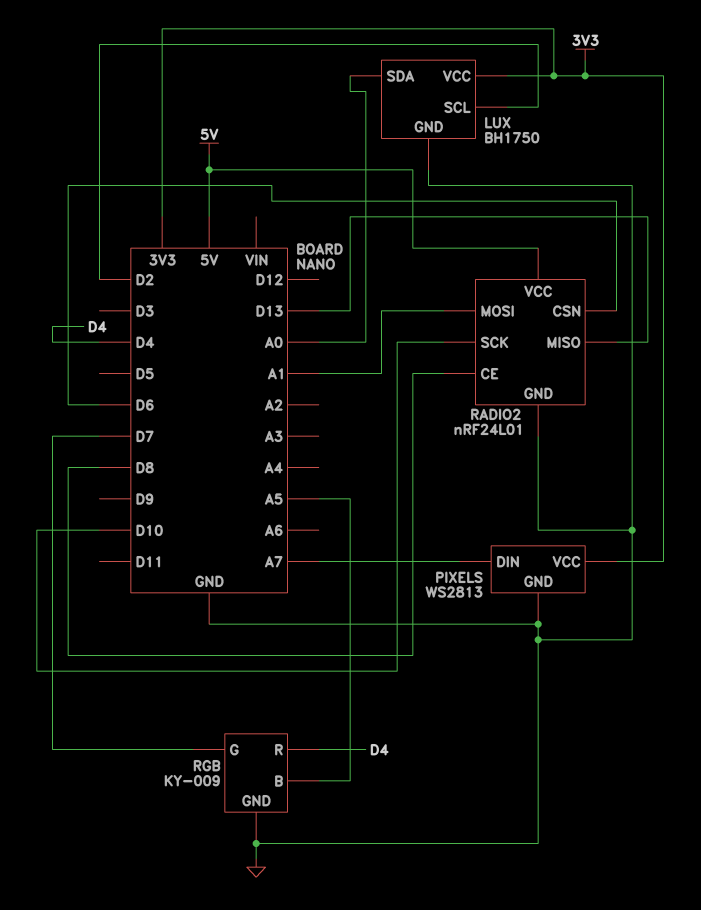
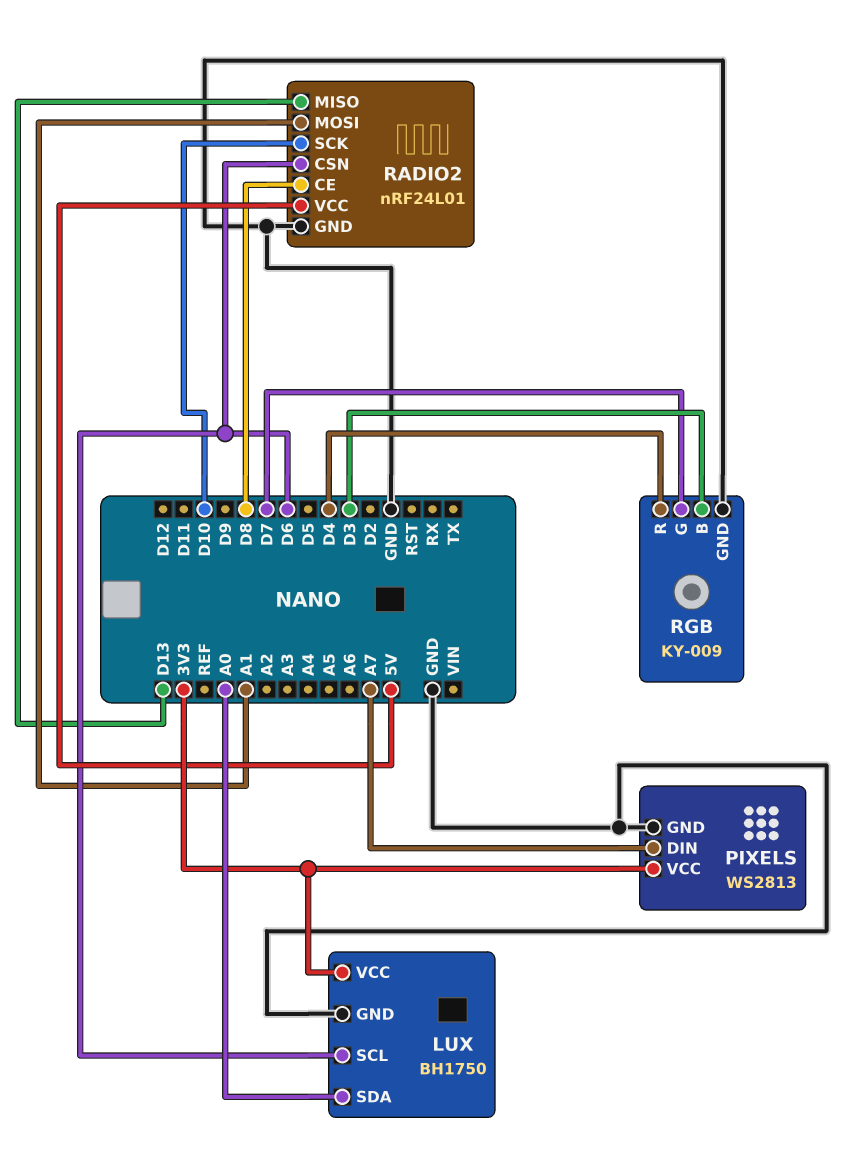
LUX pin SCL: D2 -> D6
RGB pin B: A5 -> D3

